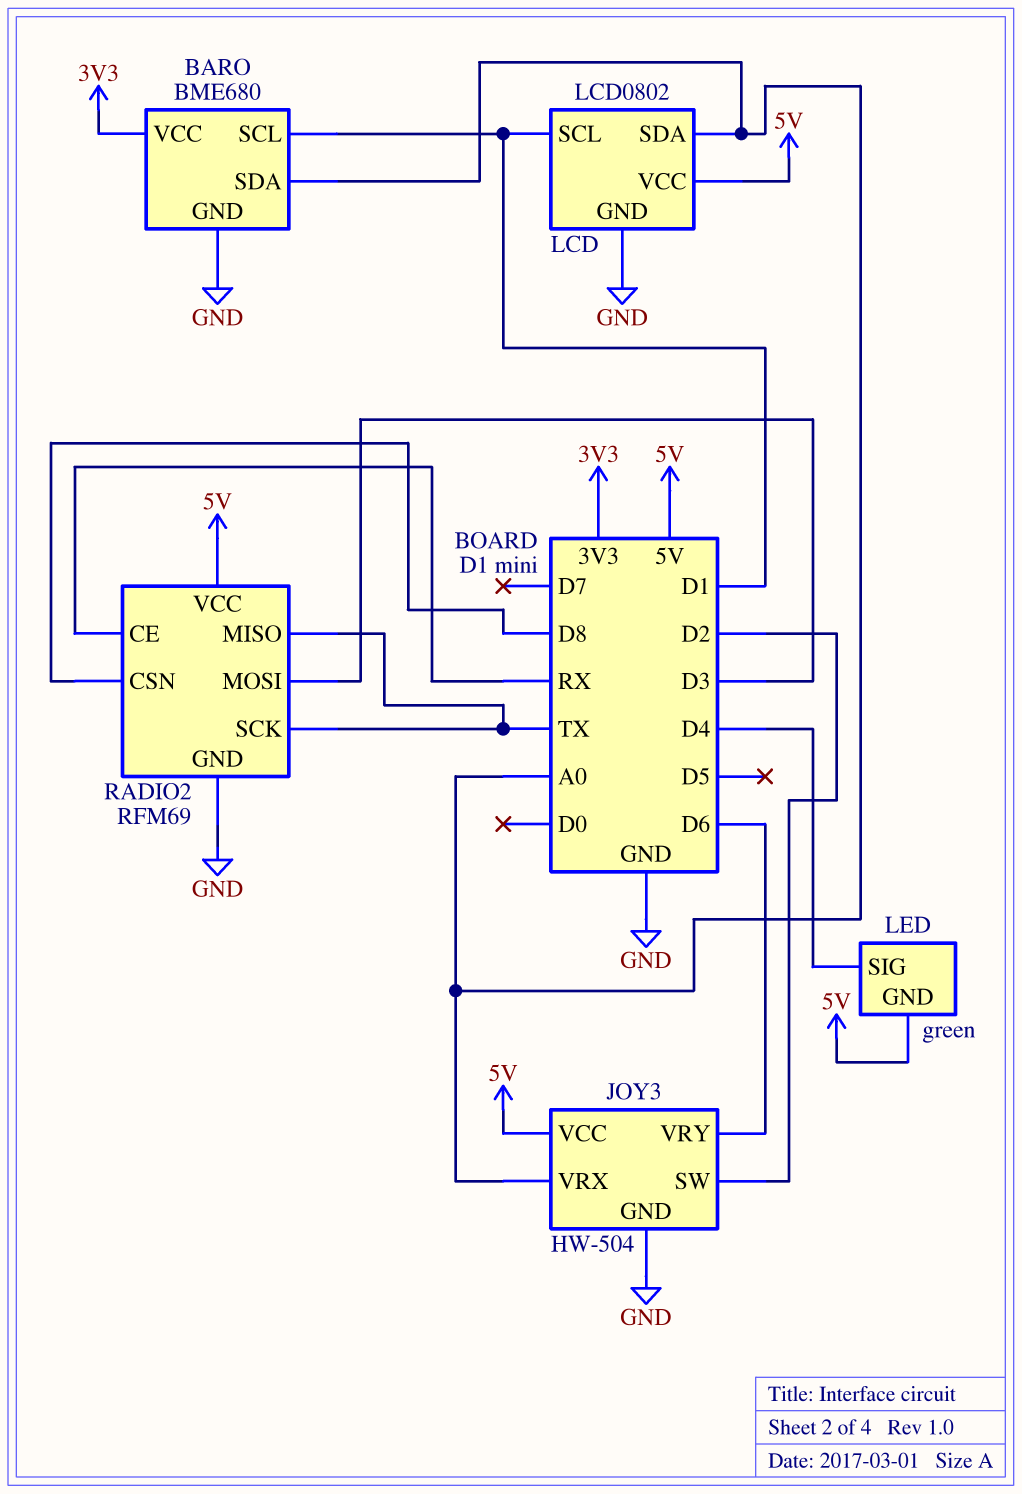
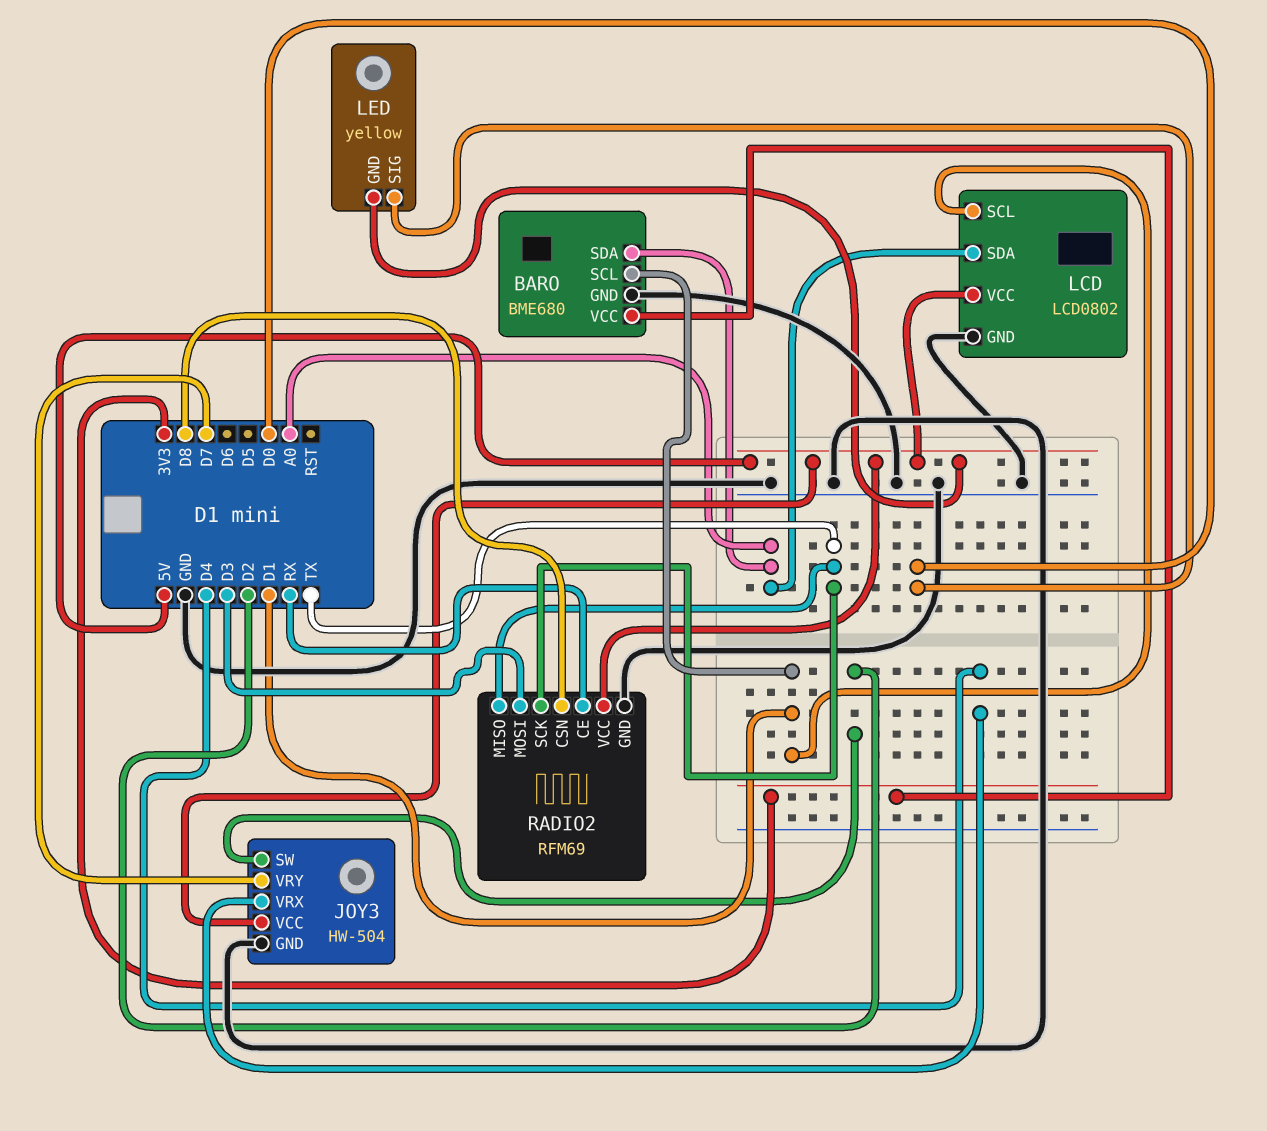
JOY3 pin VRX: A0 -> D4
JOY3 pin VRY: D6 -> D7
LED: green -> yellow
LED pin SIG: D4 -> D0

